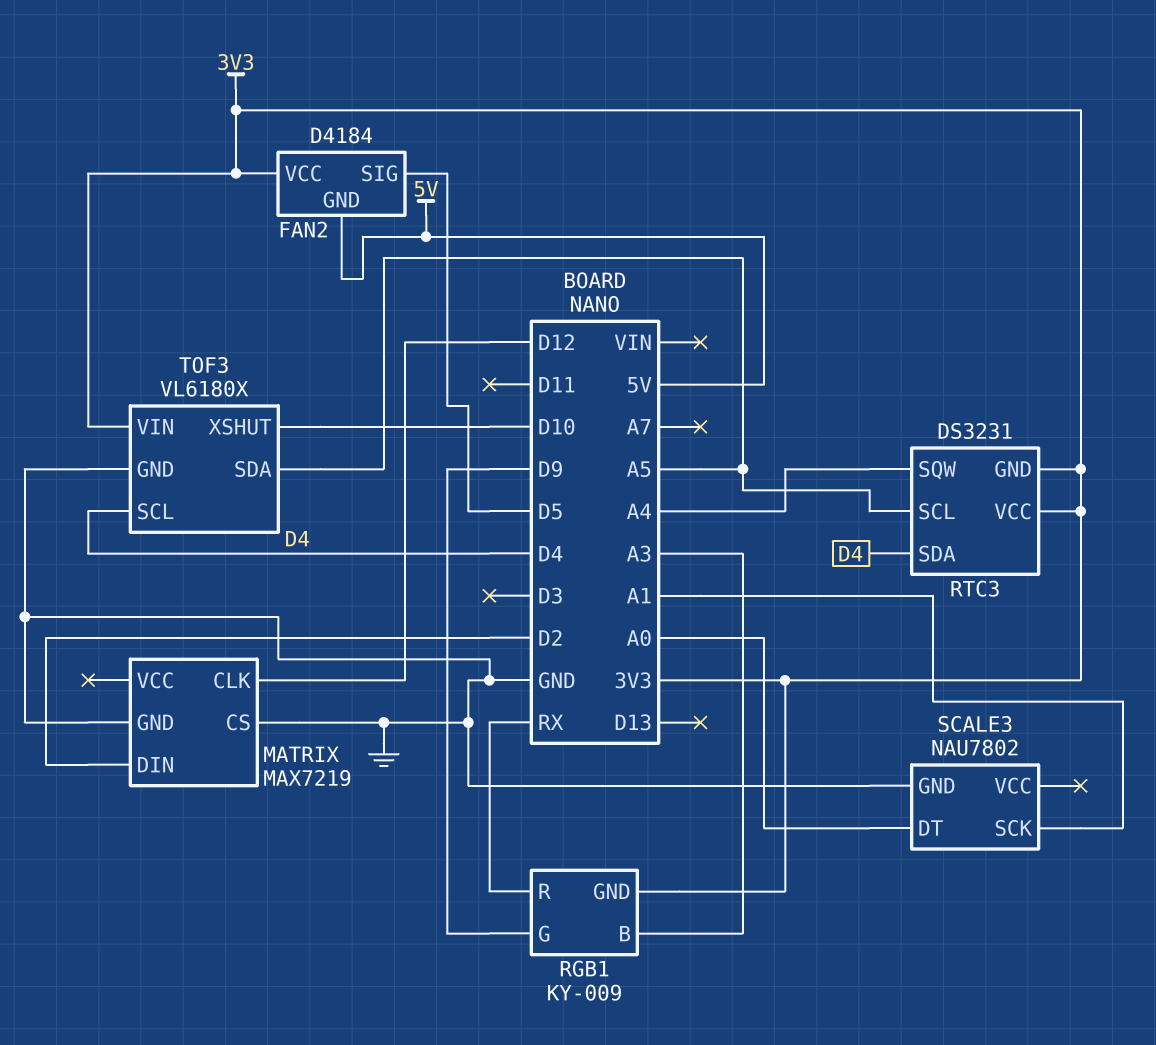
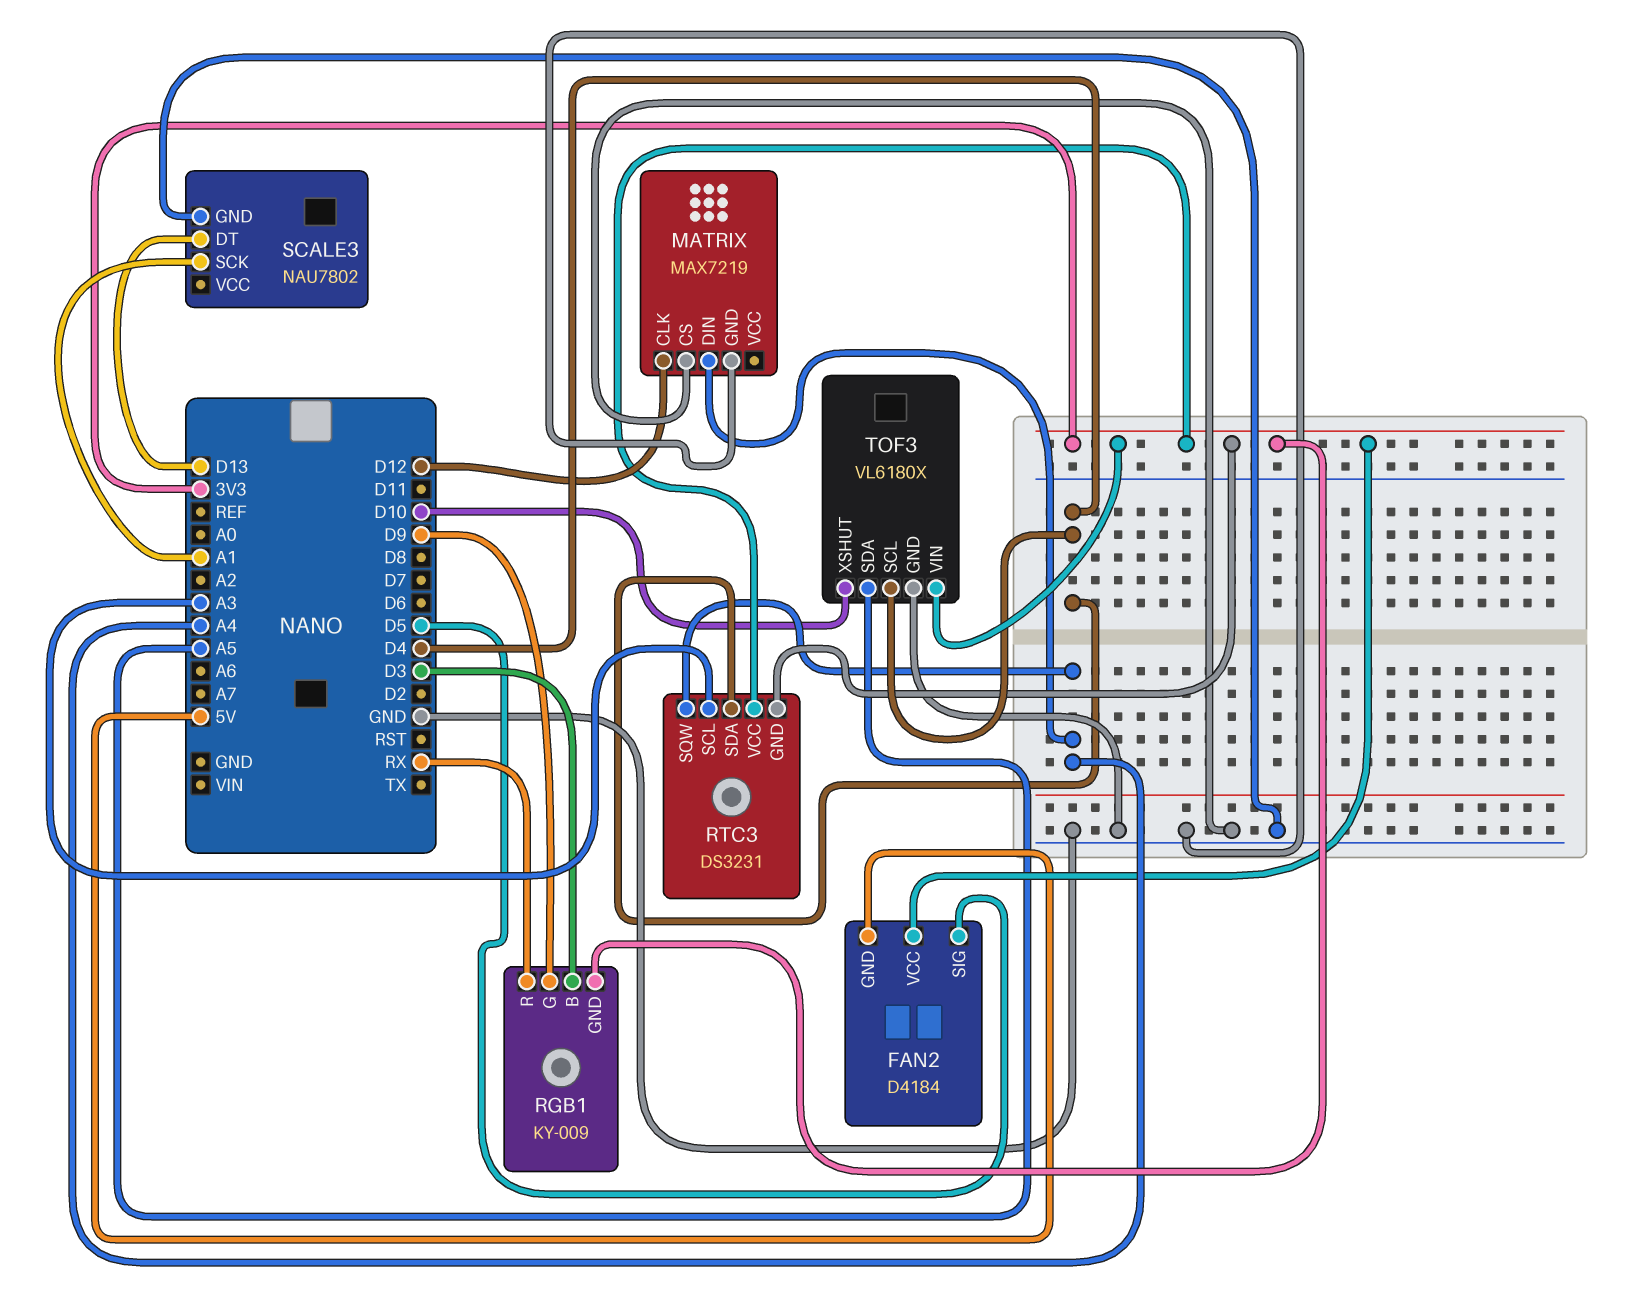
MATRIX pin DIN: D2 -> A4
RGB1 pin B: A3 -> D3
RTC3 pin SCL: A5 -> A3
SCALE3 pin DT: A0 -> D13

